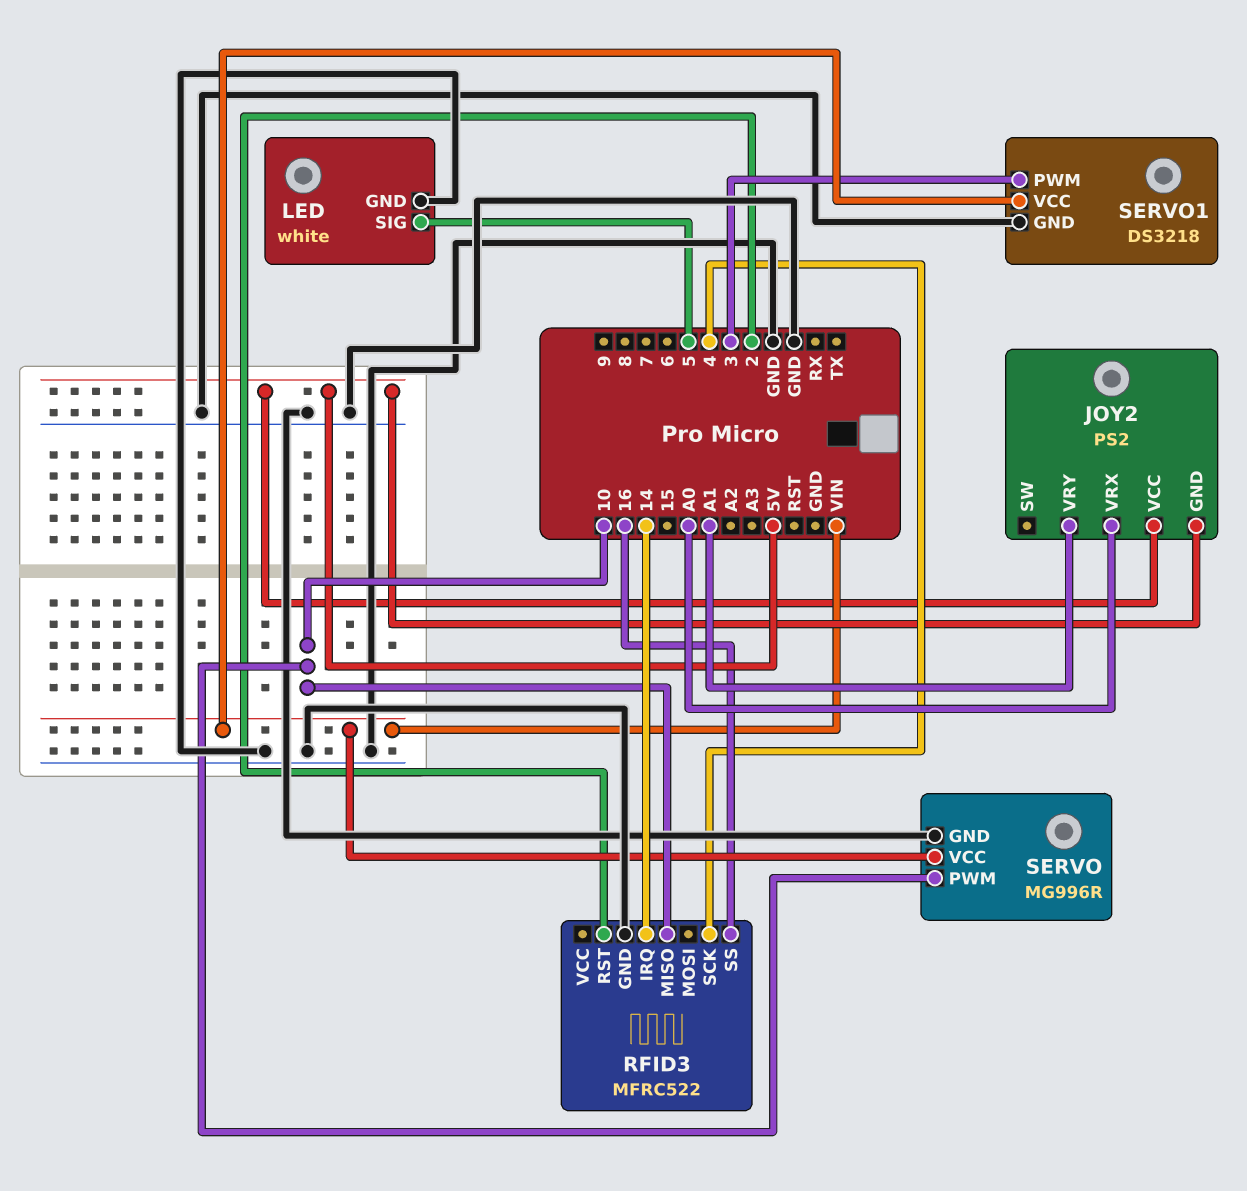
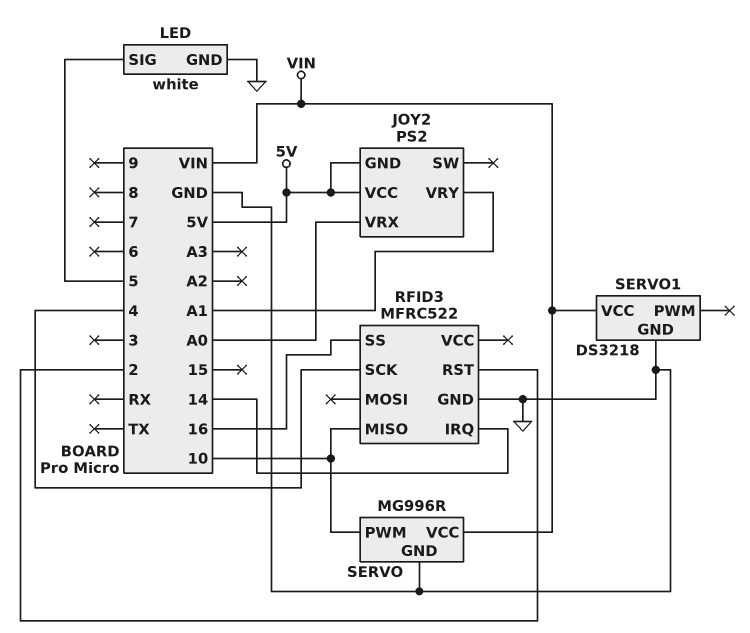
SERVO1 pin PWM: 3 -> none

